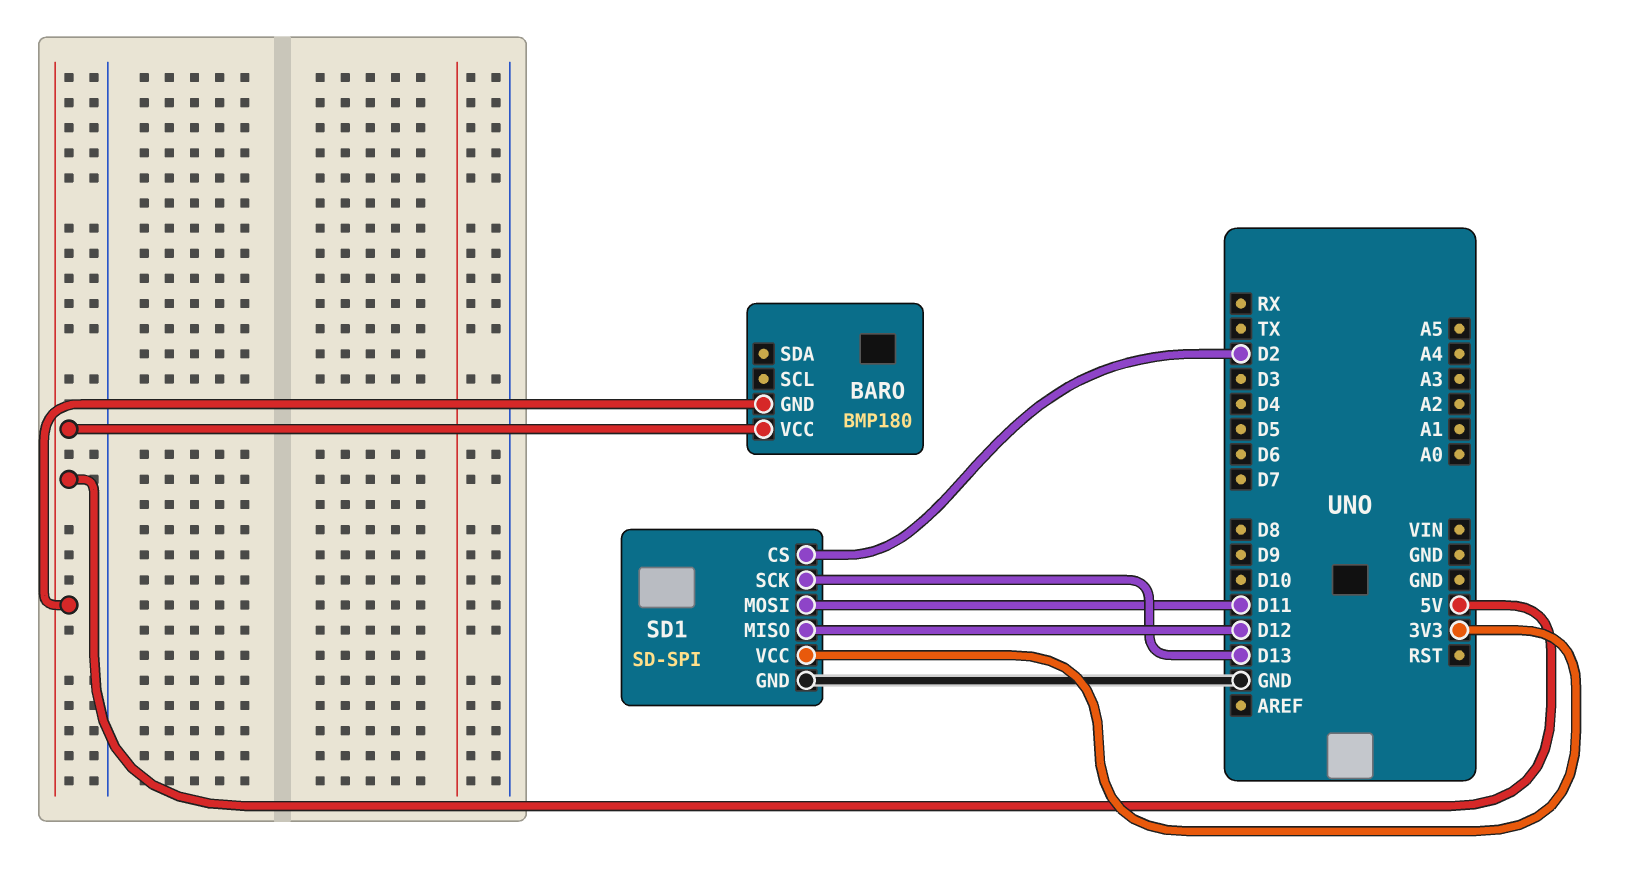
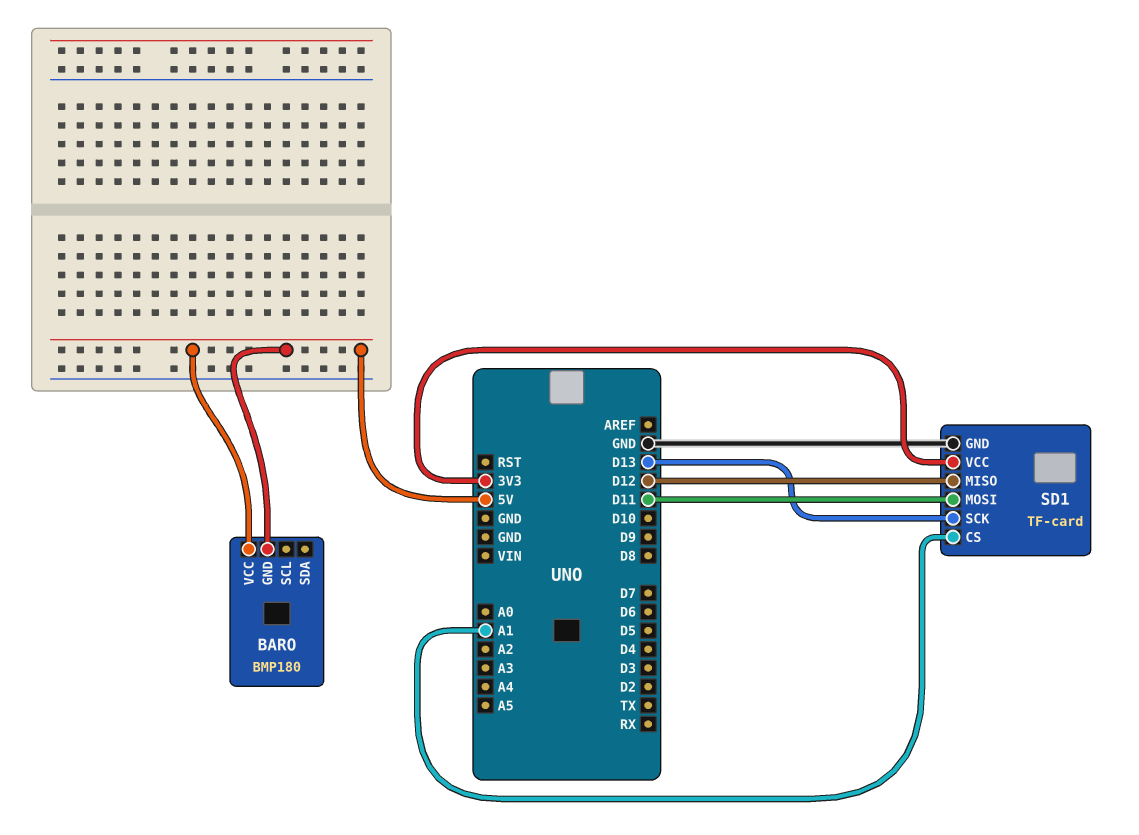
SD1: SD-SPI -> TF-card
SD1 pin CS: D2 -> A1

